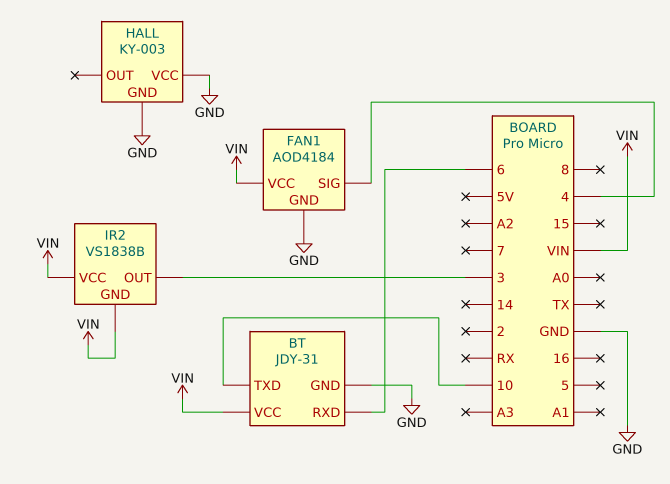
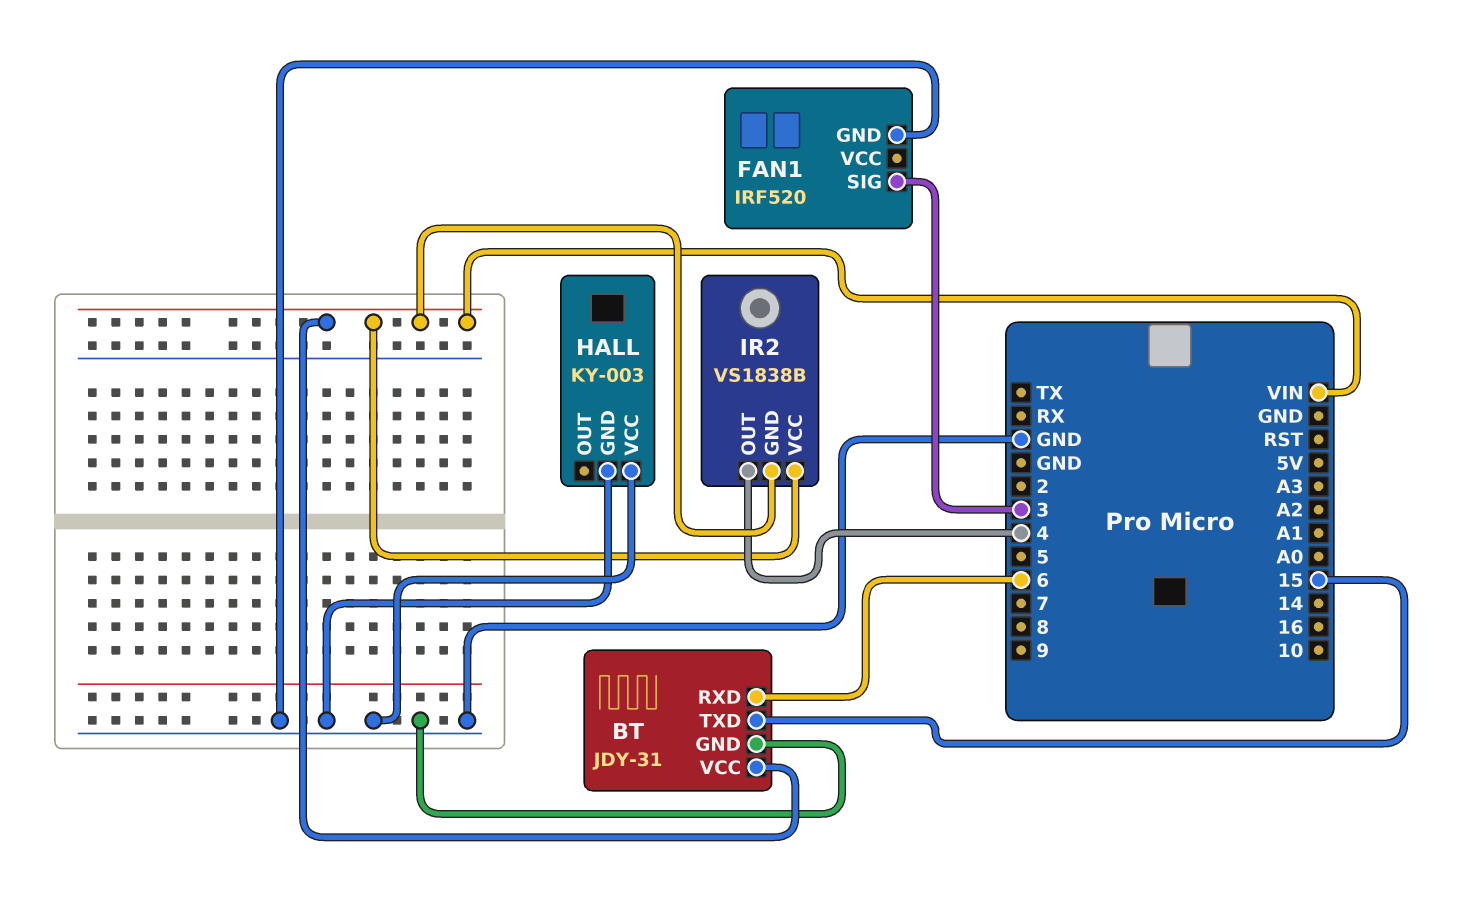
BT pin TXD: 10 -> 15
FAN1: AOD4184 -> IRF520
FAN1 pin SIG: 4 -> 3
FAN1 pin VCC: VIN -> none
IR2 pin OUT: 3 -> 4

